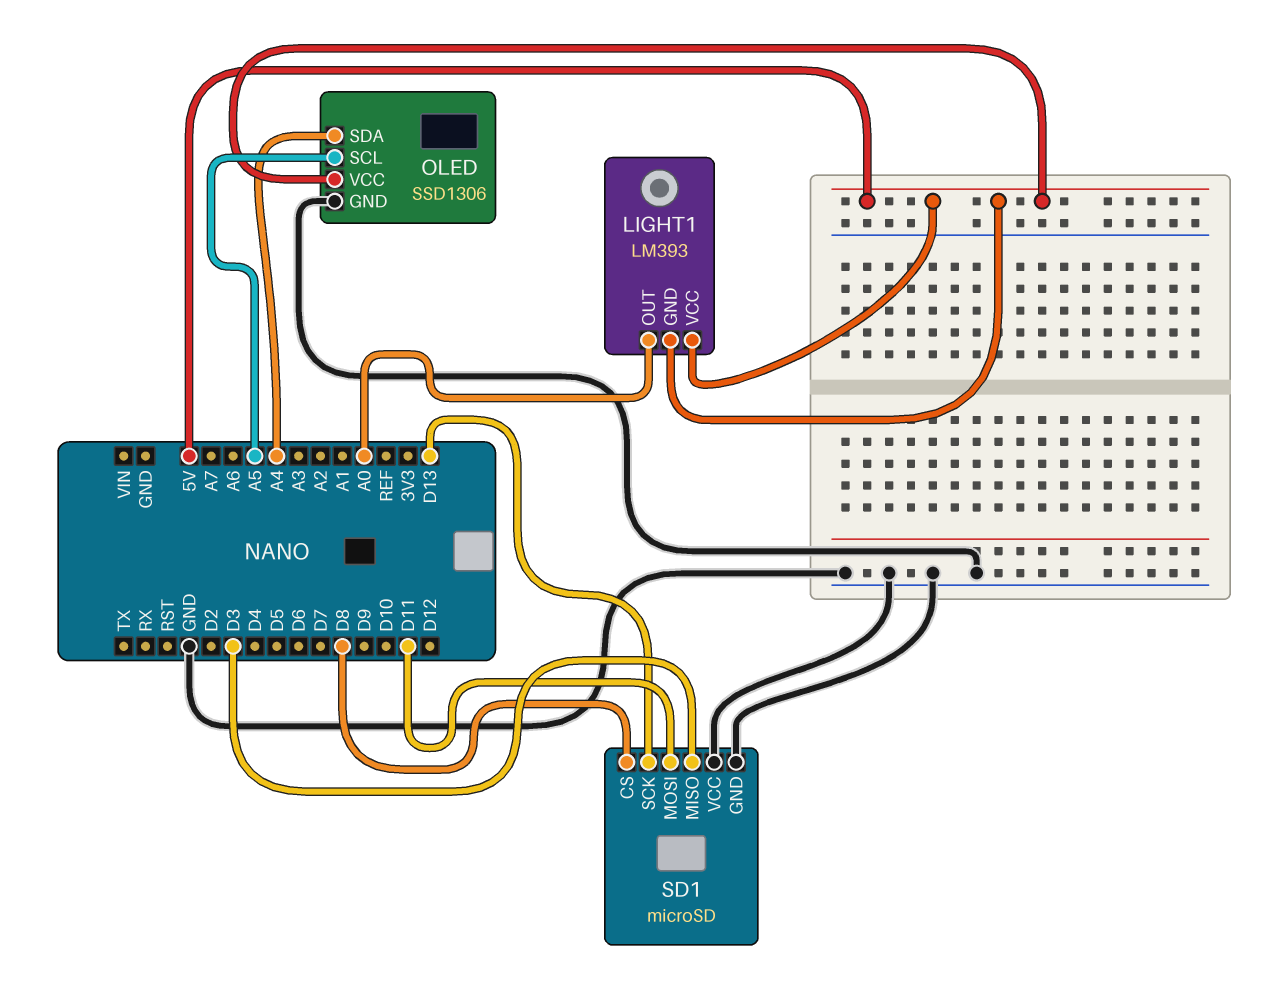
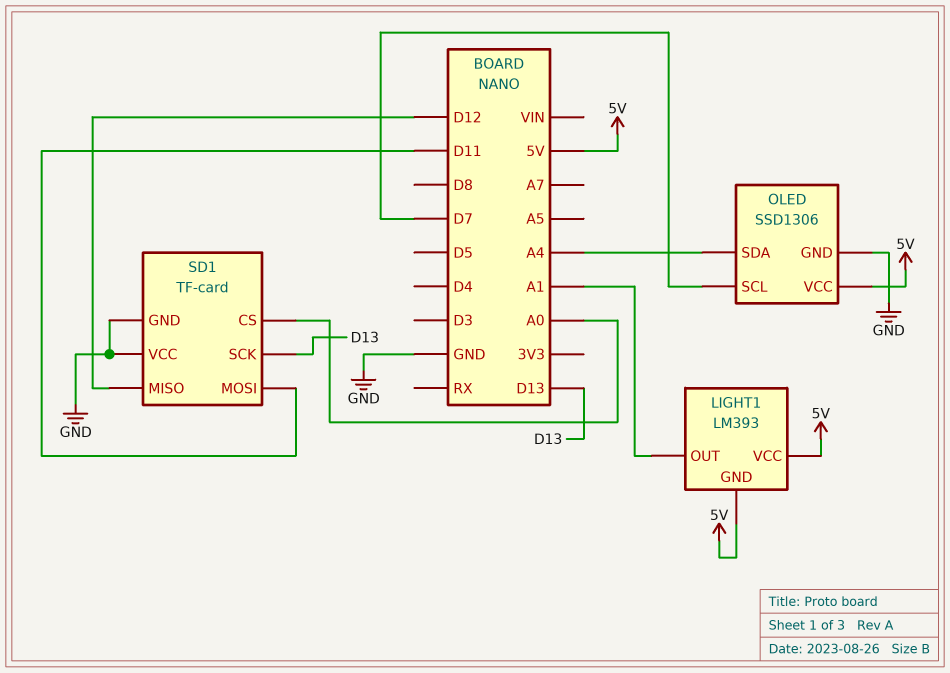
LIGHT1 pin OUT: A0 -> A1
OLED pin SCL: A5 -> D7
SD1: microSD -> TF-card
SD1 pin CS: D8 -> A0
SD1 pin MISO: D3 -> D12

